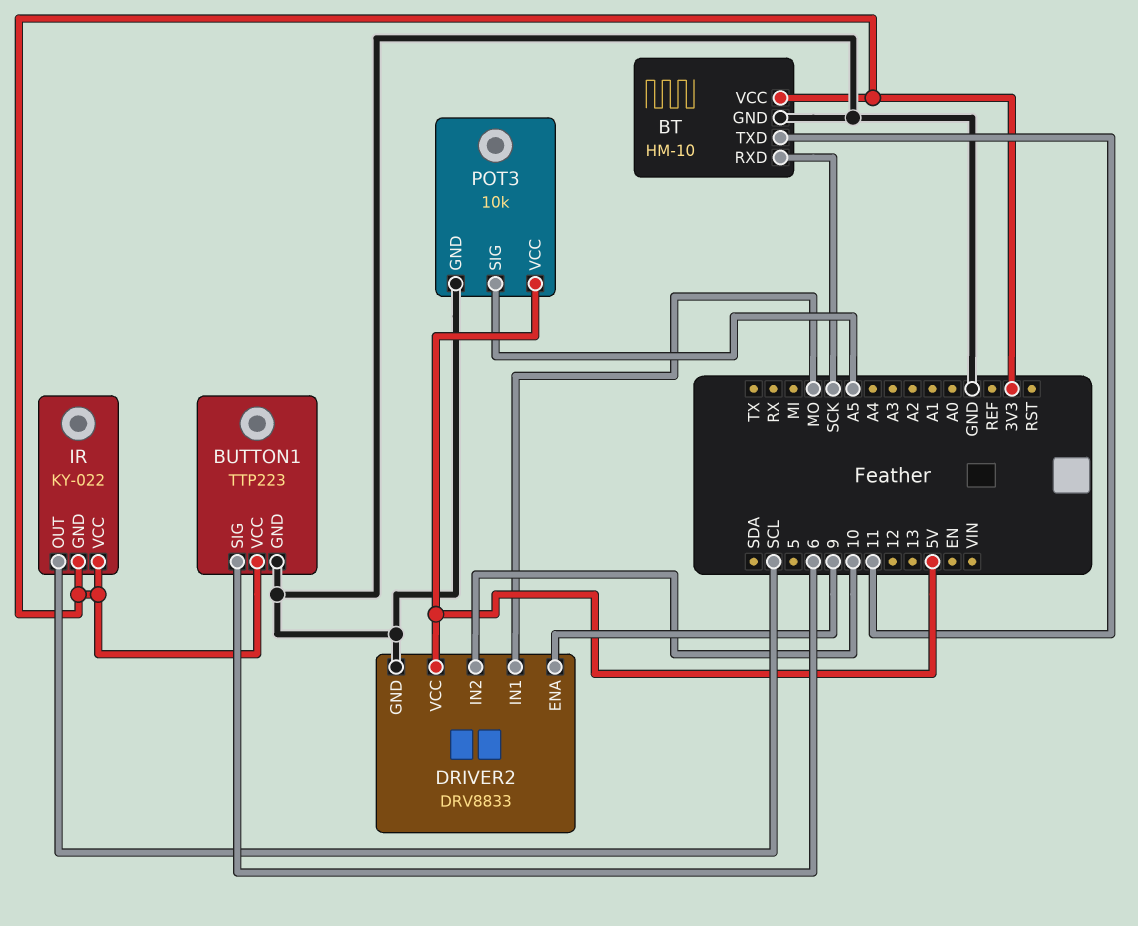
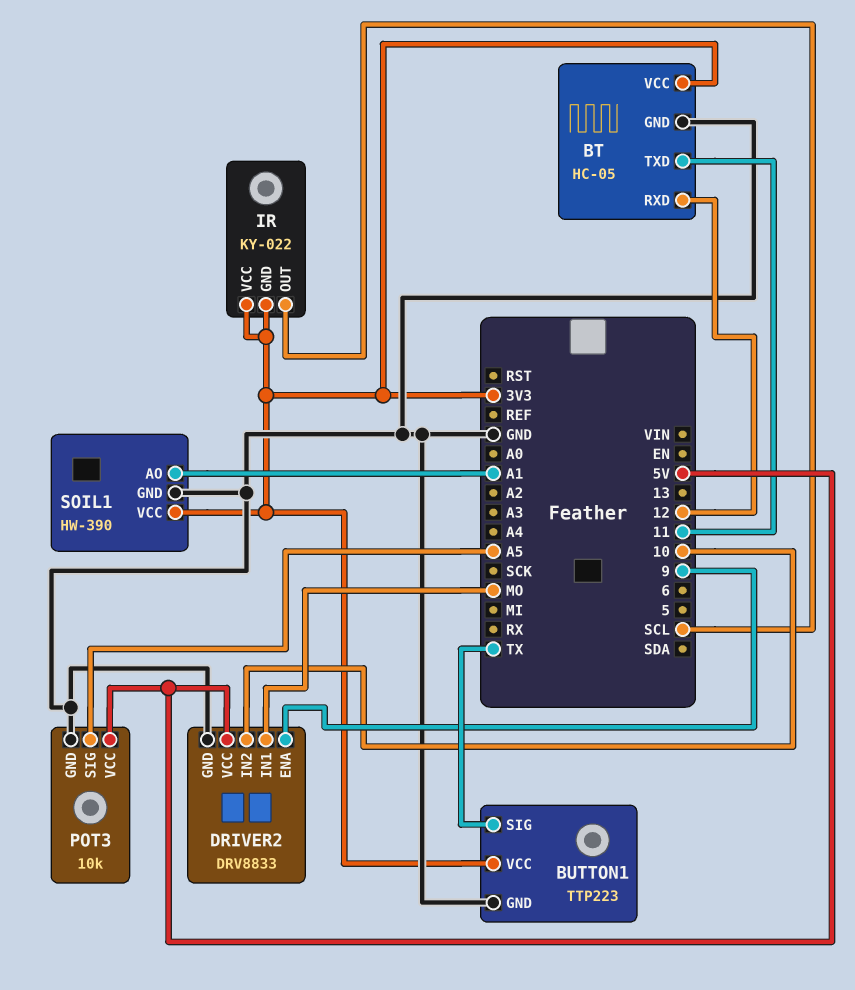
BT: HM-10 -> HC-05
BT pin RXD: SCK -> 12
BUTTON1 pin SIG: 6 -> TX
SOIL1: none -> HW-390
SOIL1 pin AO: none -> A1
SOIL1 pin GND: none -> GND
SOIL1 pin VCC: none -> 3V3

